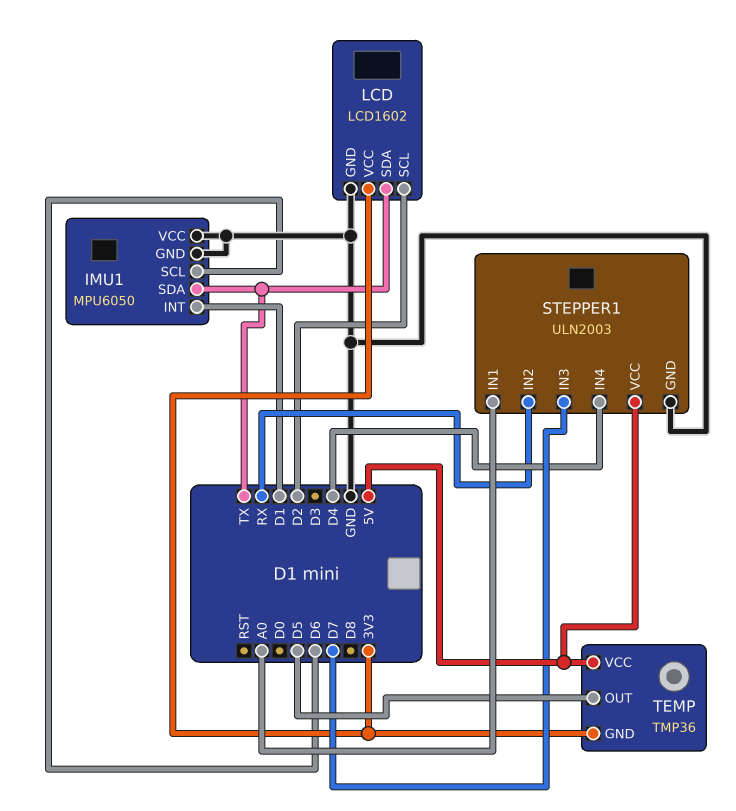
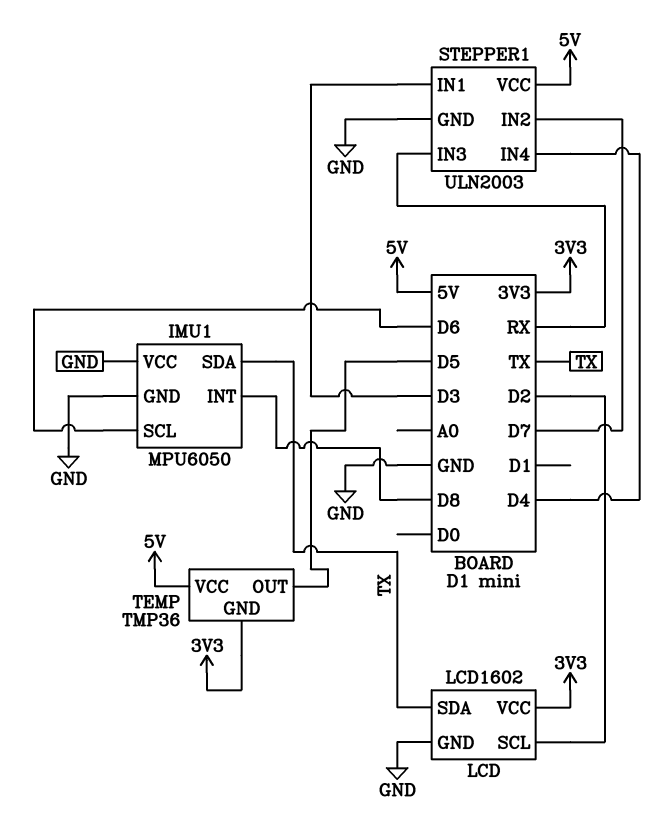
IMU1 pin INT: D1 -> D8
STEPPER1 pin IN1: A0 -> D3
STEPPER1 pin IN2: RX -> D7
STEPPER1 pin IN3: D7 -> RX

